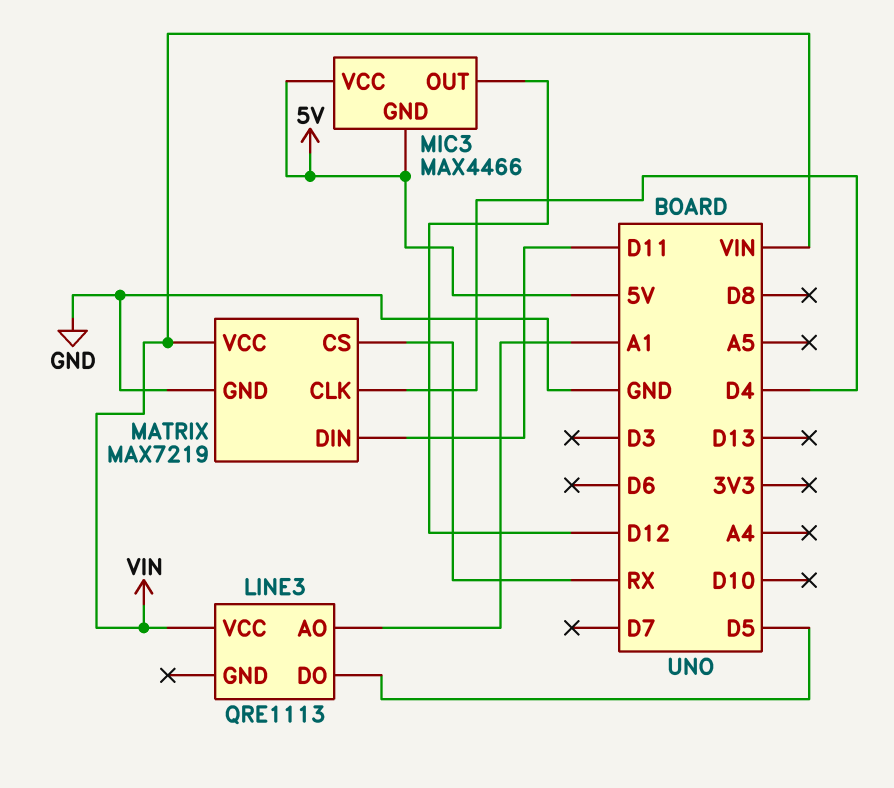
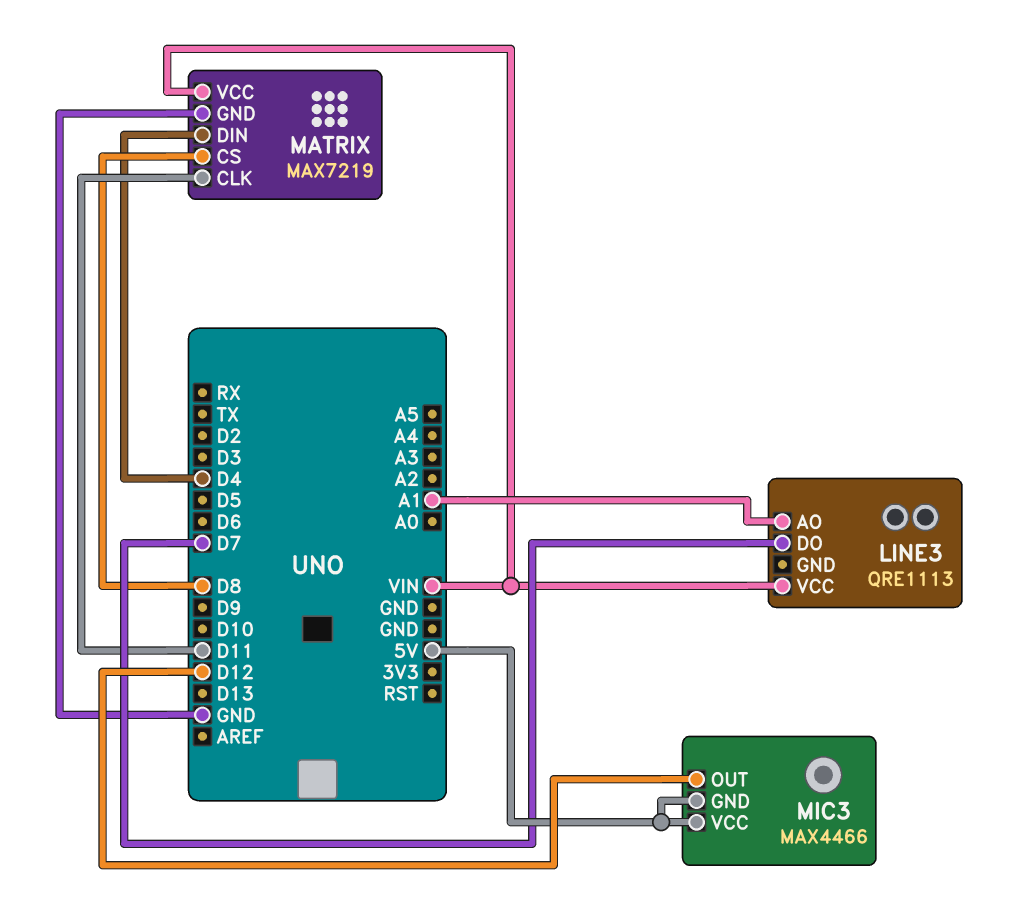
LINE3 pin DO: D5 -> D7
MATRIX pin CLK: D4 -> D11
MATRIX pin CS: RX -> D8
MATRIX pin DIN: D11 -> D4

